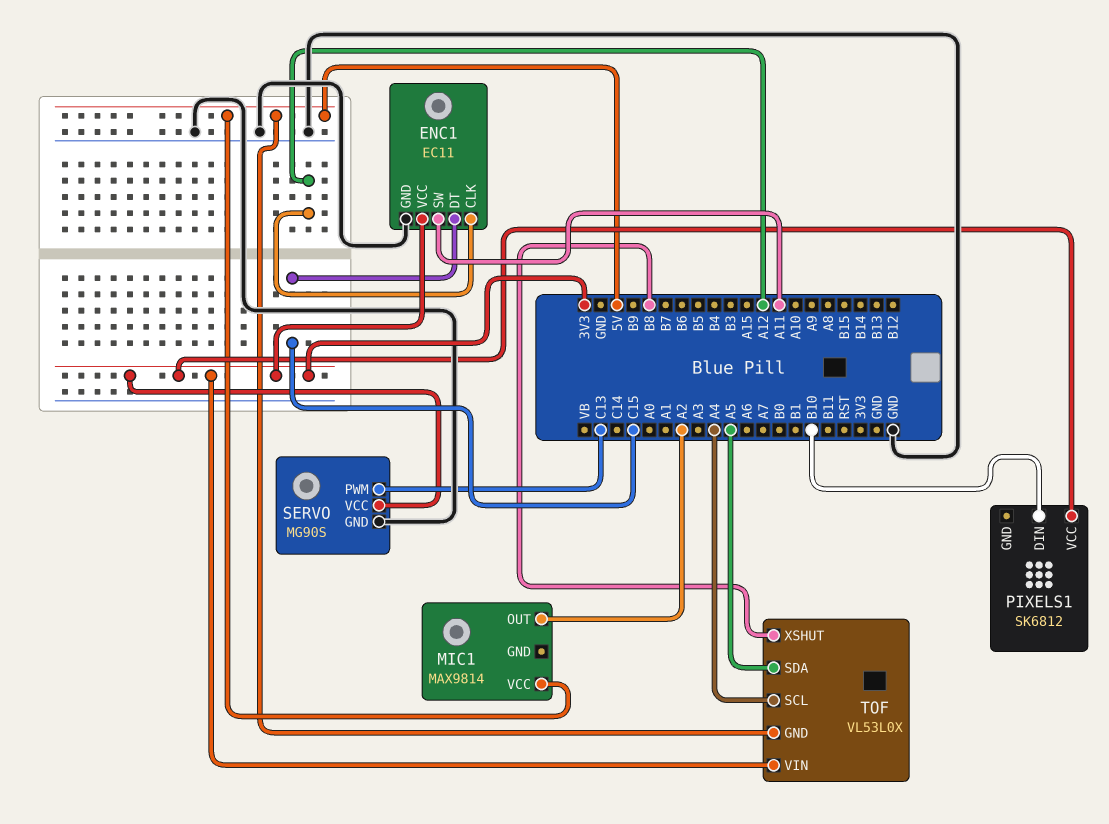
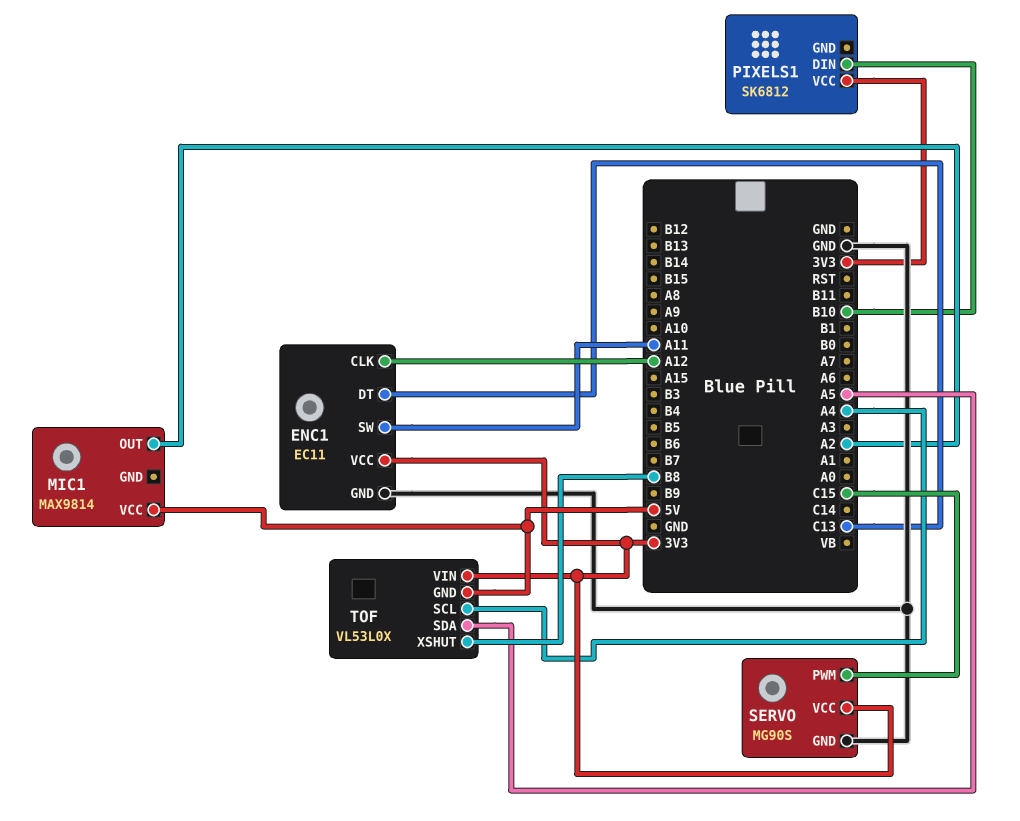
ENC1 pin DT: C15 -> C13
SERVO pin PWM: C13 -> C15

